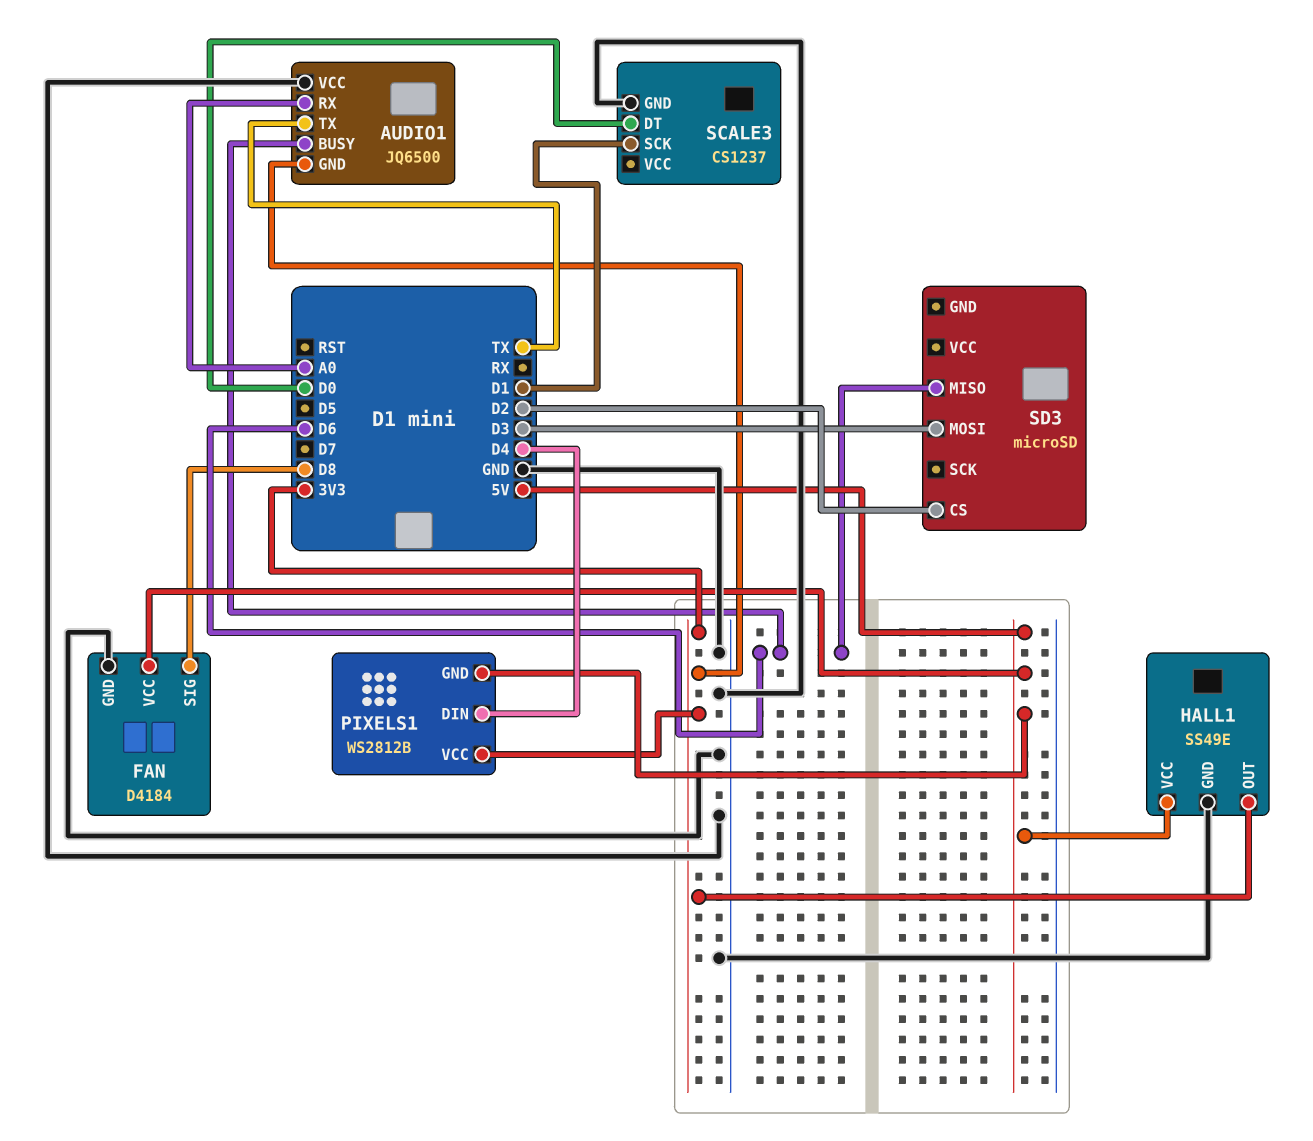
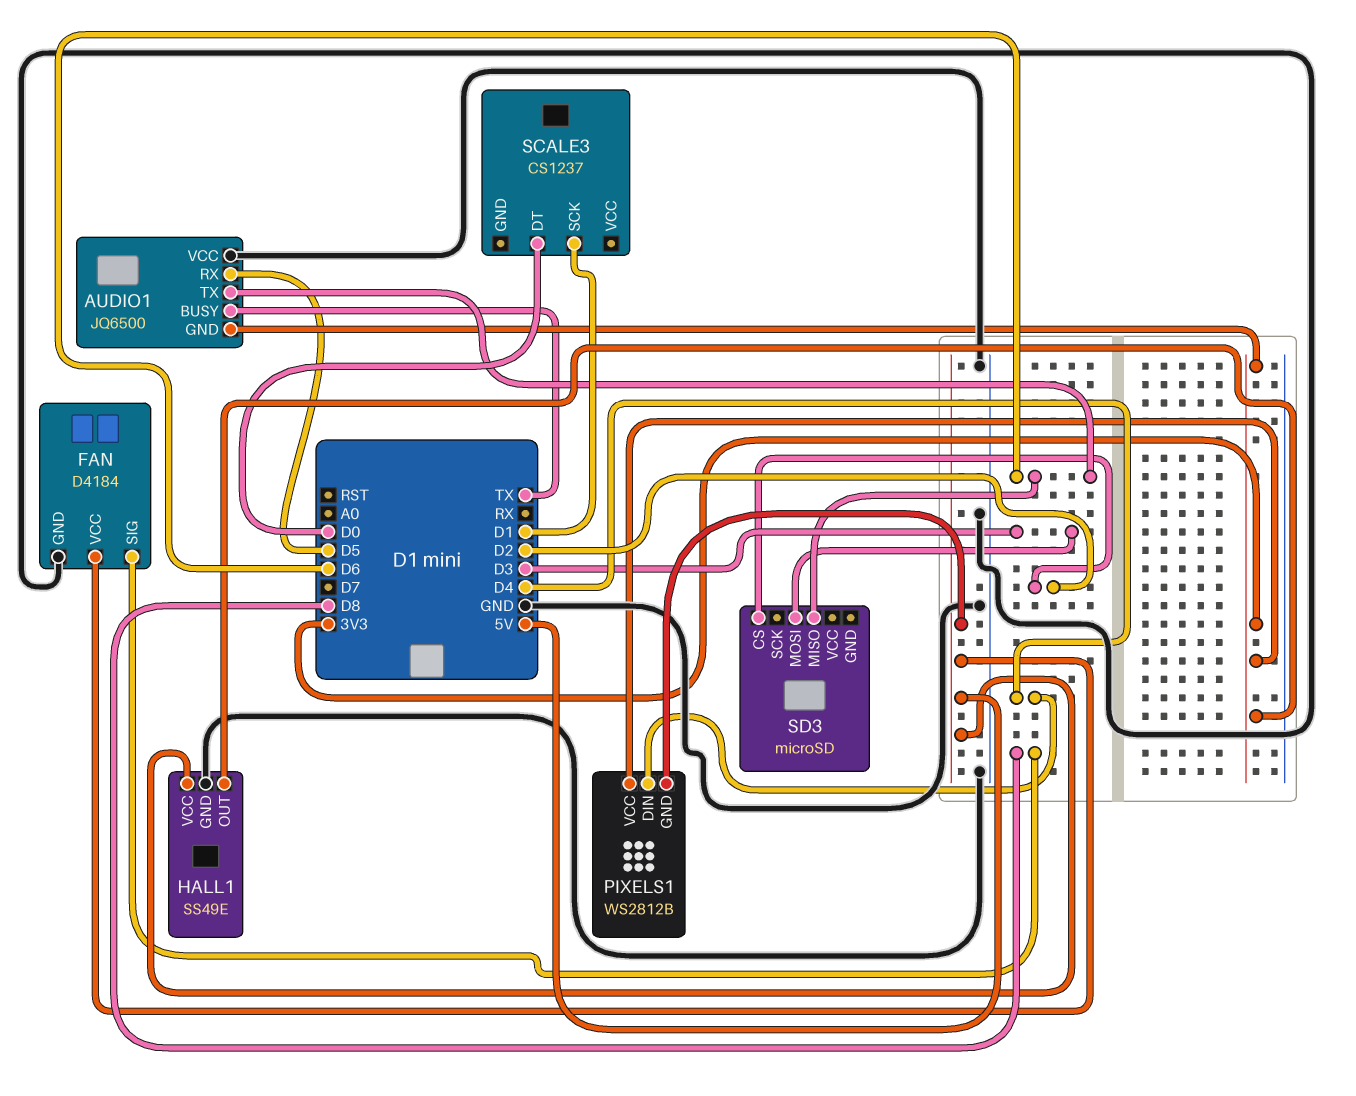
AUDIO1 pin BUSY: D6 -> TX
AUDIO1 pin RX: A0 -> D5
AUDIO1 pin TX: TX -> D6
SCALE3 pin GND: GND -> none

